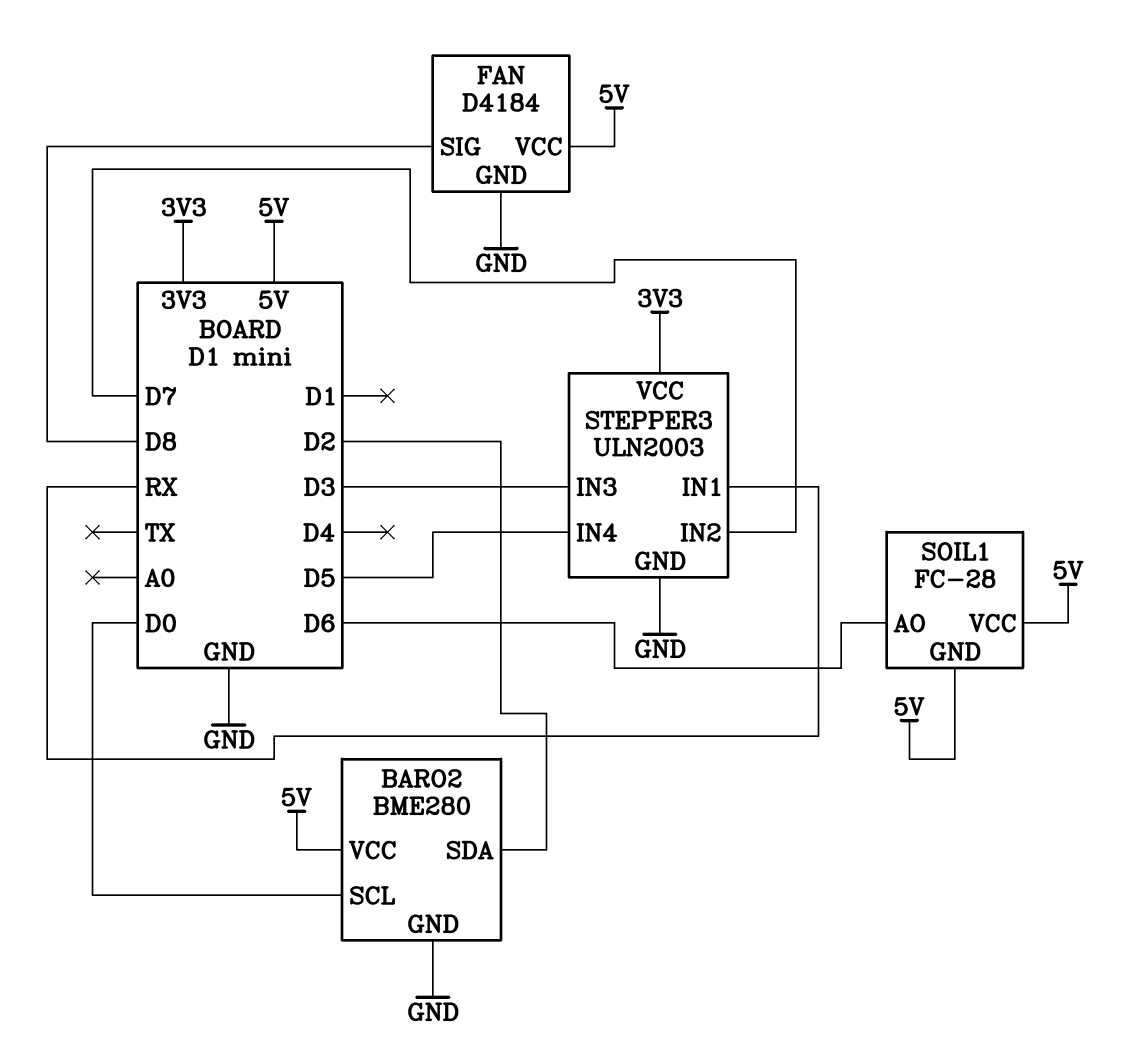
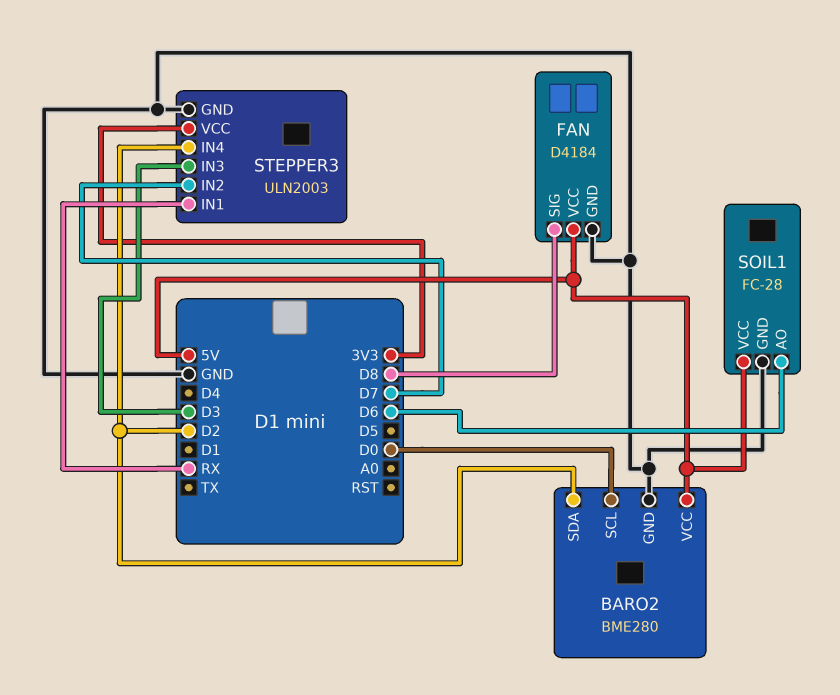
SOIL1 pin GND: 5V -> GND
STEPPER3 pin IN4: D5 -> D2

